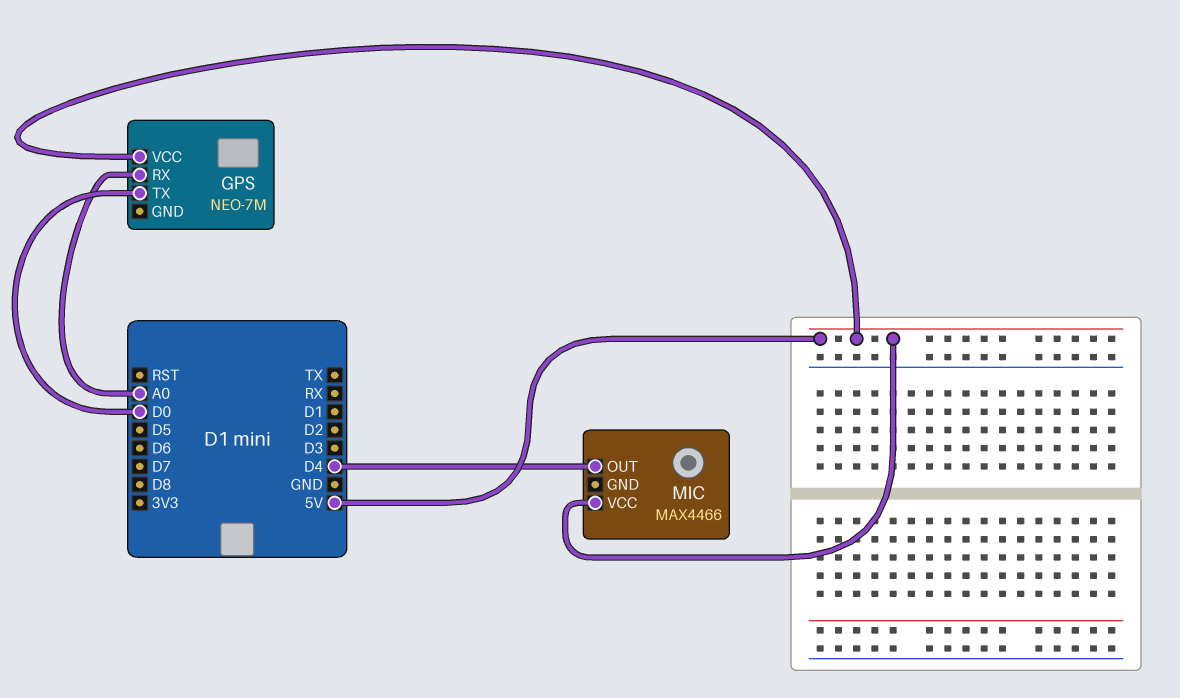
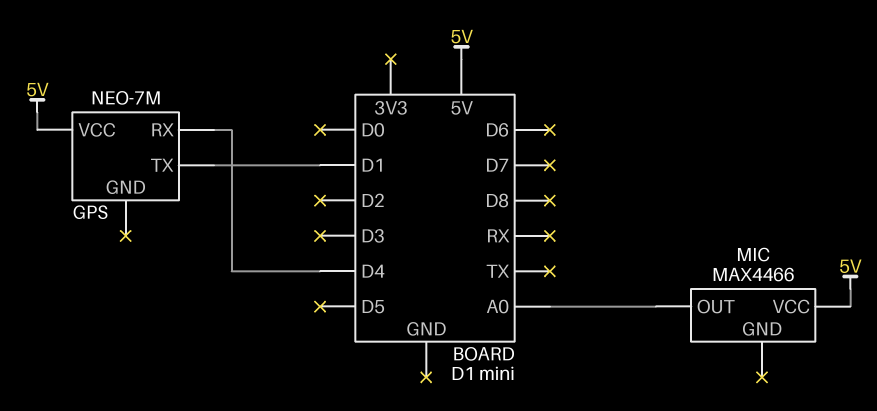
GPS pin RX: A0 -> D4
GPS pin TX: D0 -> D1
MIC pin OUT: D4 -> A0

